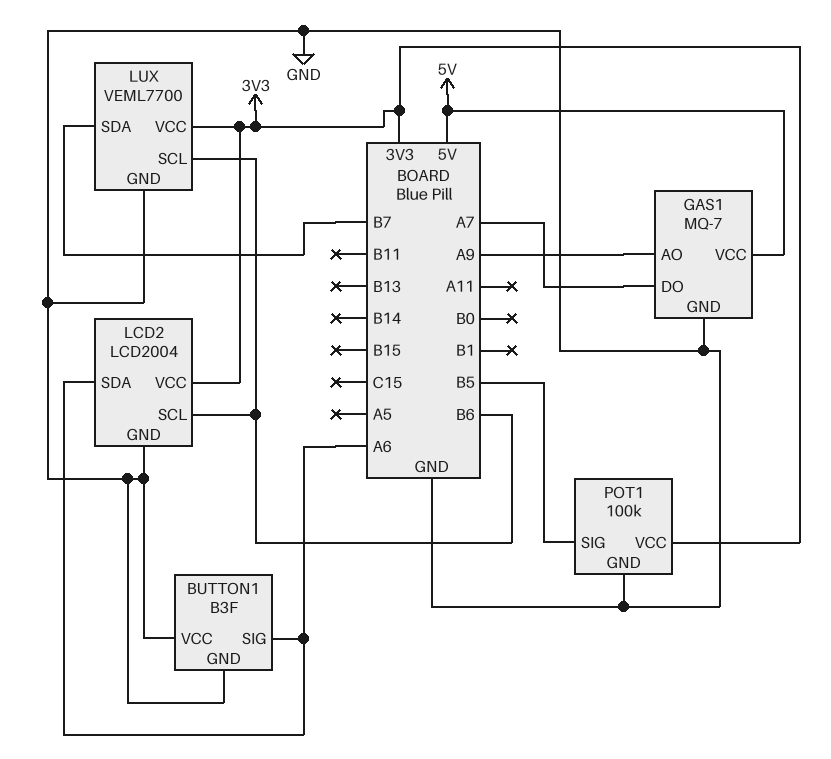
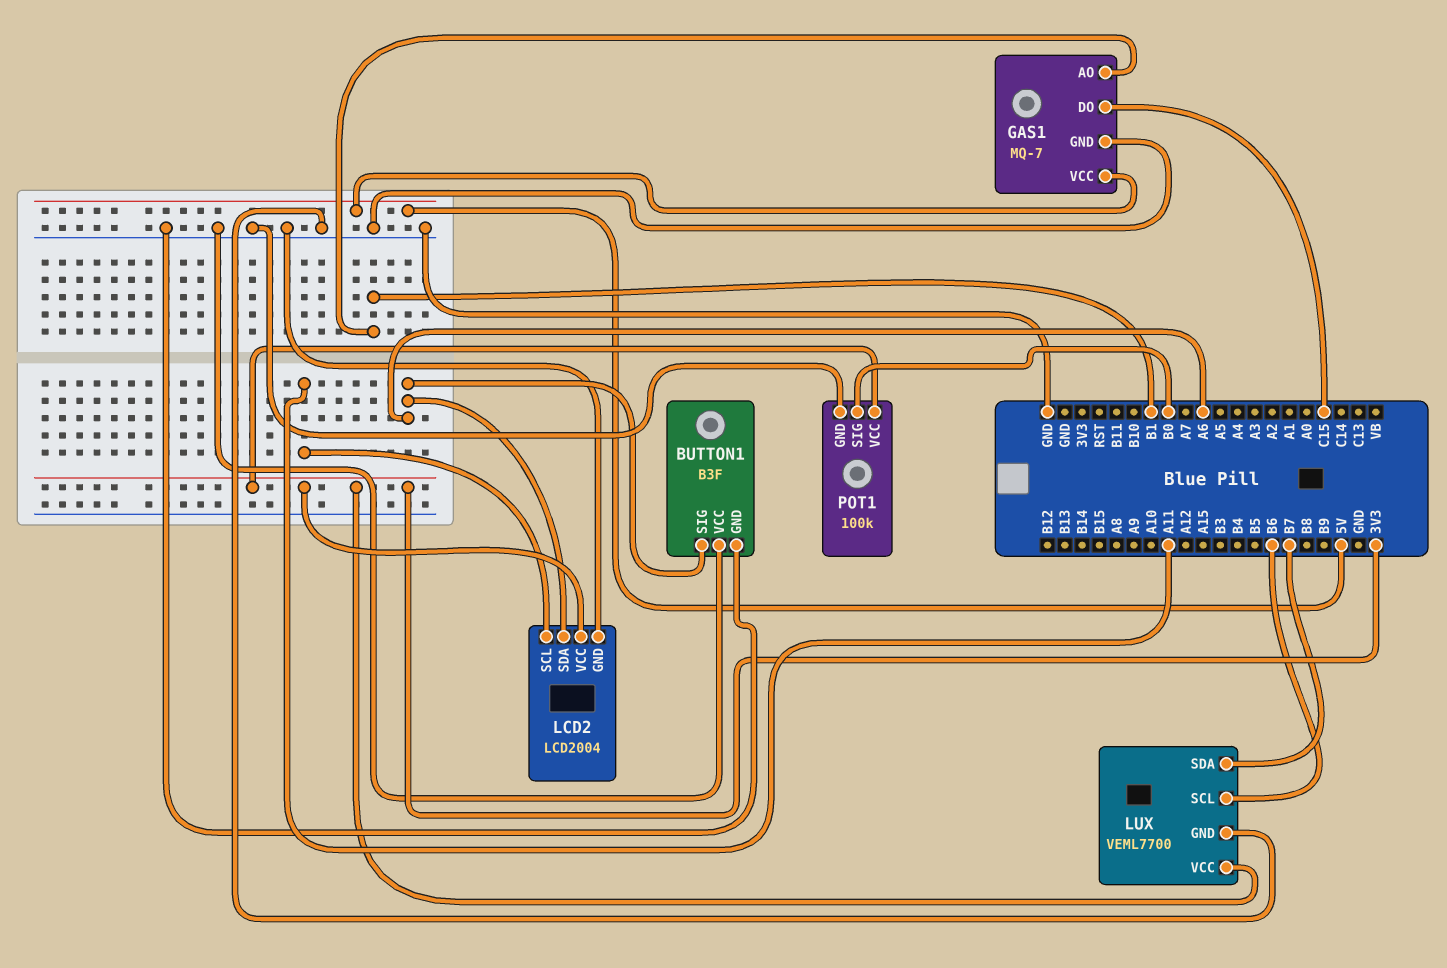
GAS1 pin AO: A9 -> B1
GAS1 pin DO: A7 -> C15
LCD2 pin SCL: B6 -> A11
POT1 pin SIG: B5 -> B0

